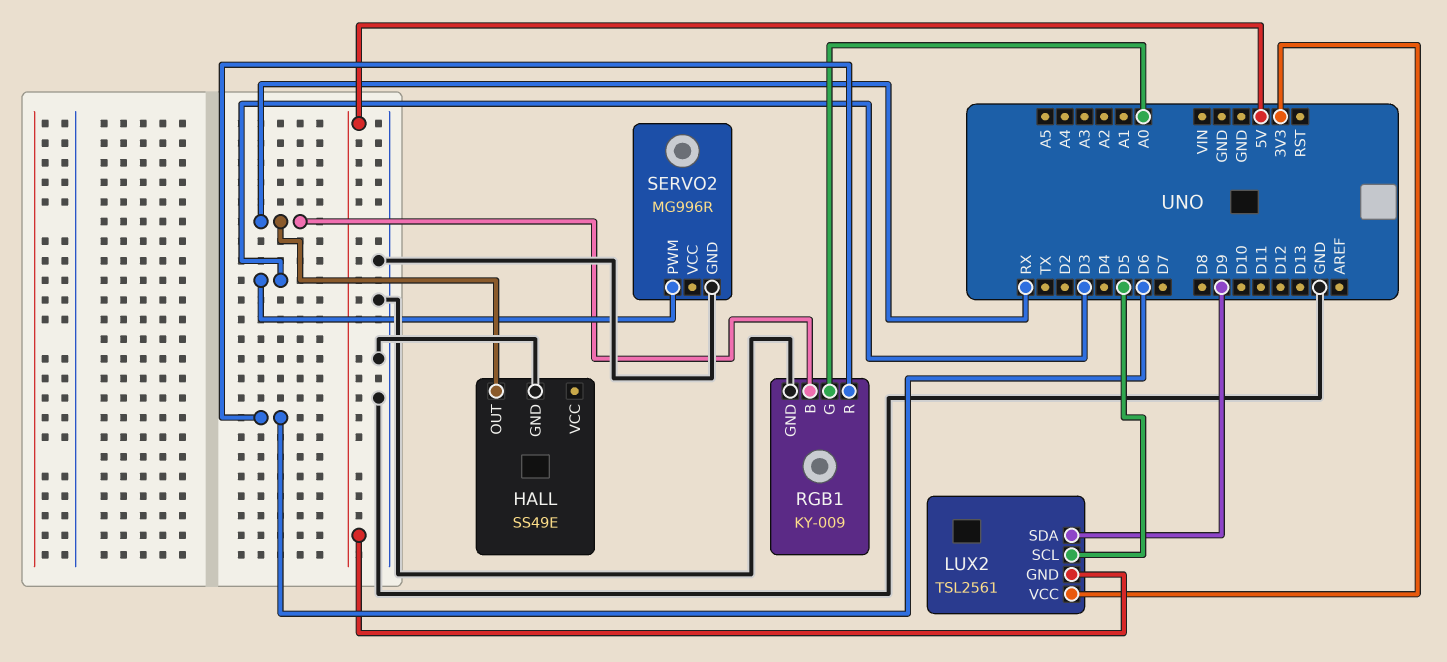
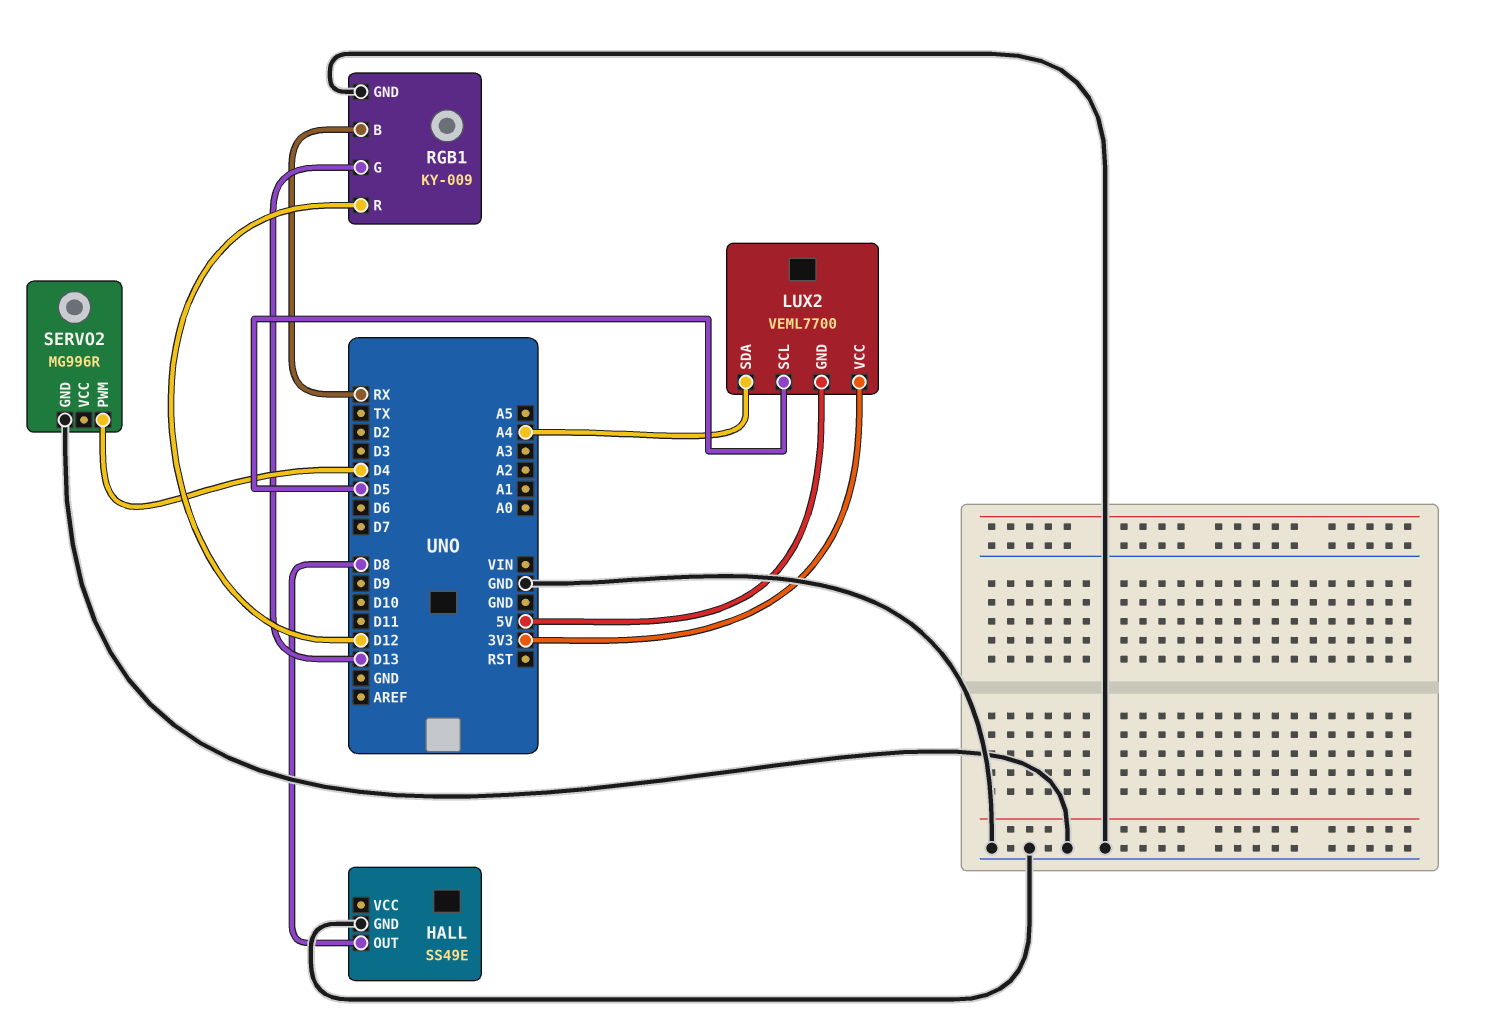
HALL pin OUT: RX -> D8
LUX2: TSL2561 -> VEML7700
LUX2 pin SDA: D9 -> A4
RGB1 pin G: A0 -> D13
RGB1 pin R: D6 -> D12
SERVO2 pin PWM: D3 -> D4

